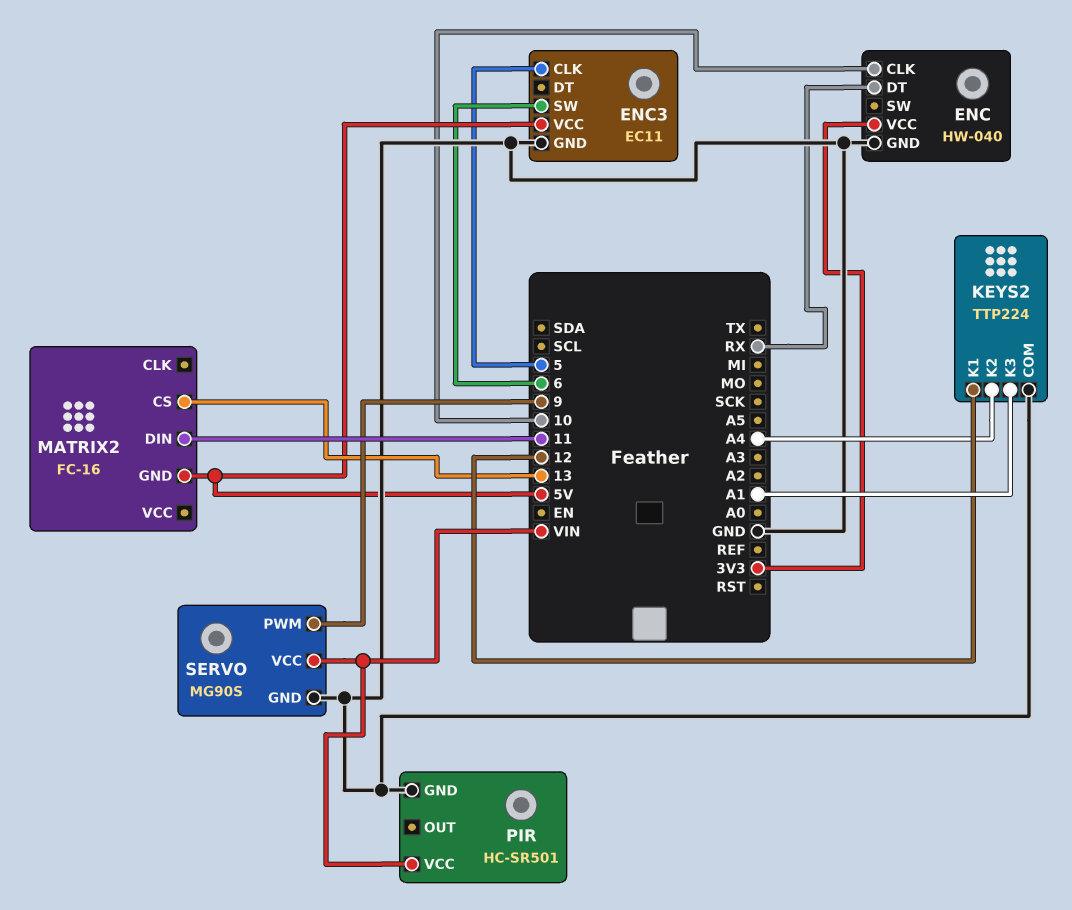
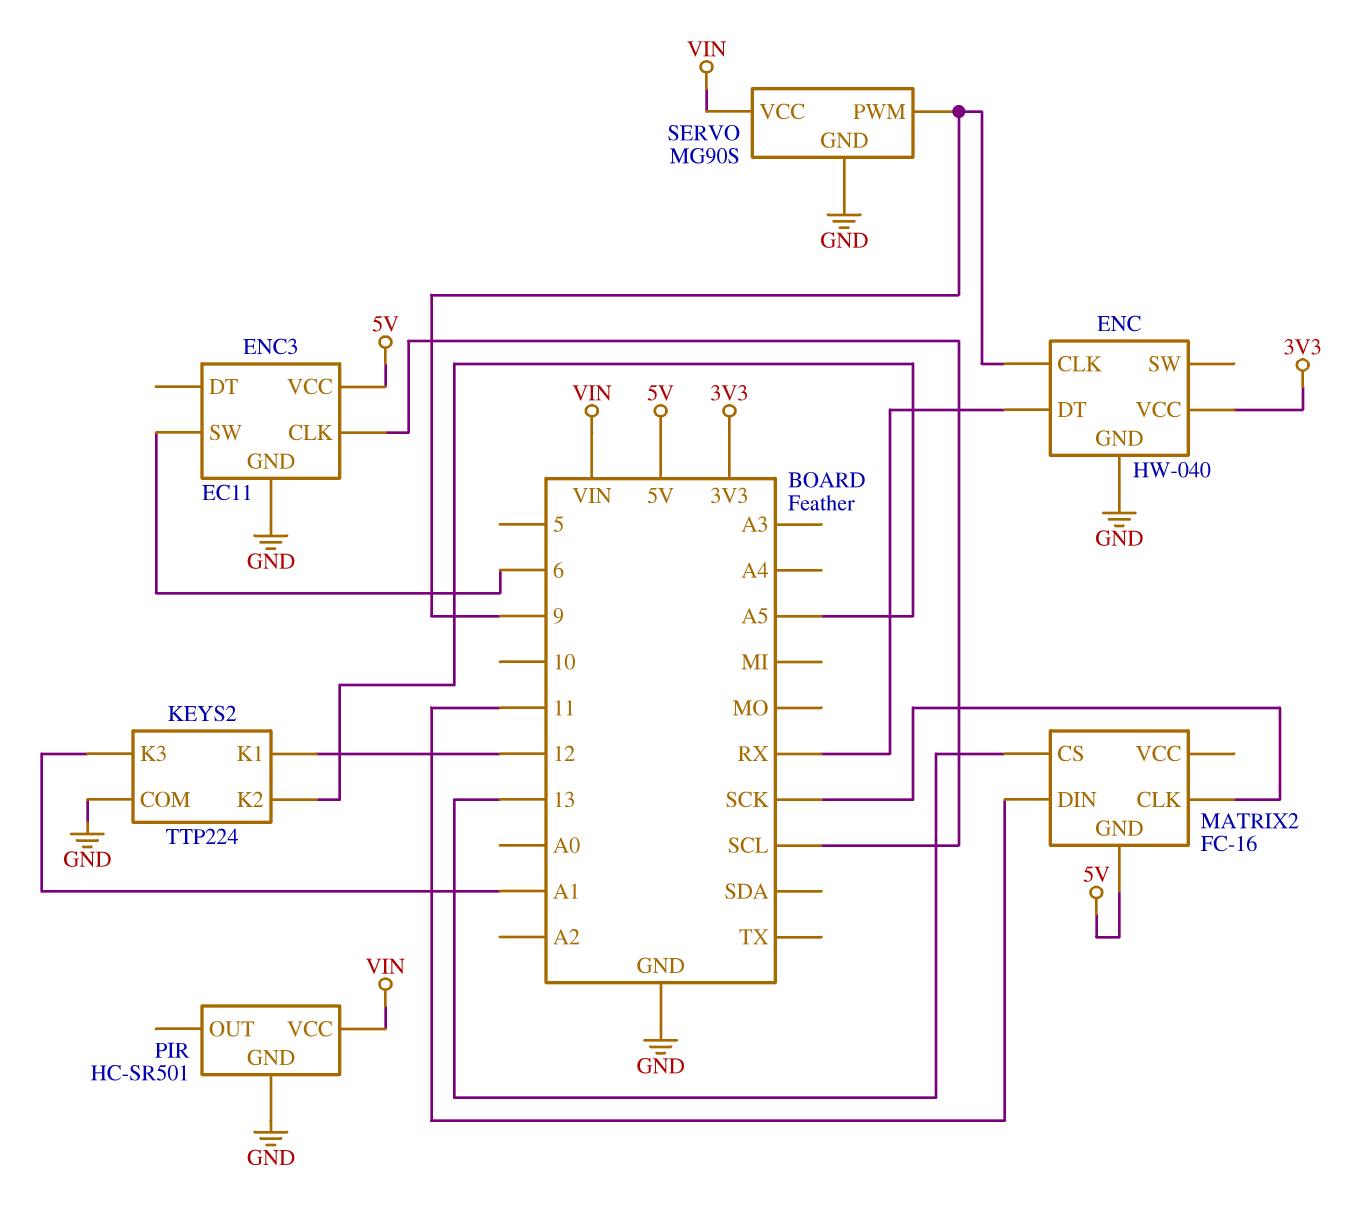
ENC pin CLK: 10 -> 9
ENC3 pin CLK: 5 -> SCL
KEYS2 pin K2: A4 -> A5
MATRIX2 pin CLK: none -> SCK

